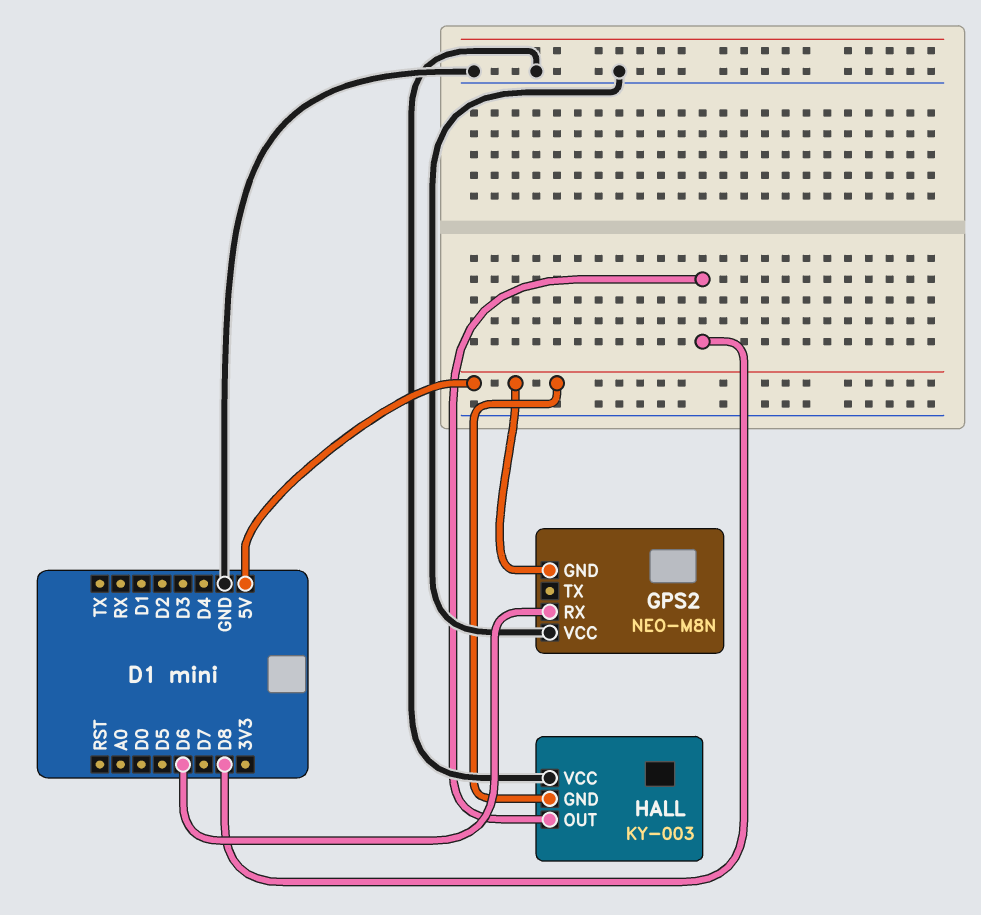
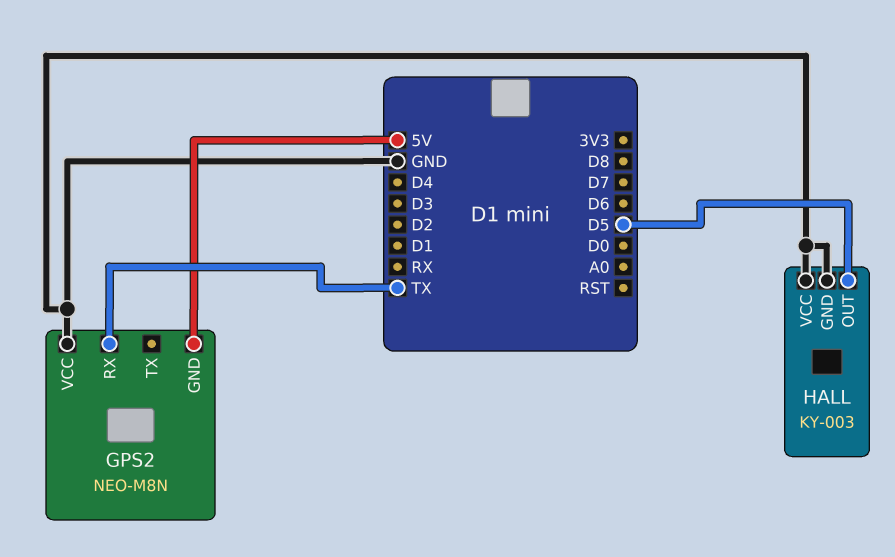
GPS2 pin RX: D6 -> TX
HALL pin GND: 5V -> GND
HALL pin OUT: D8 -> D5

